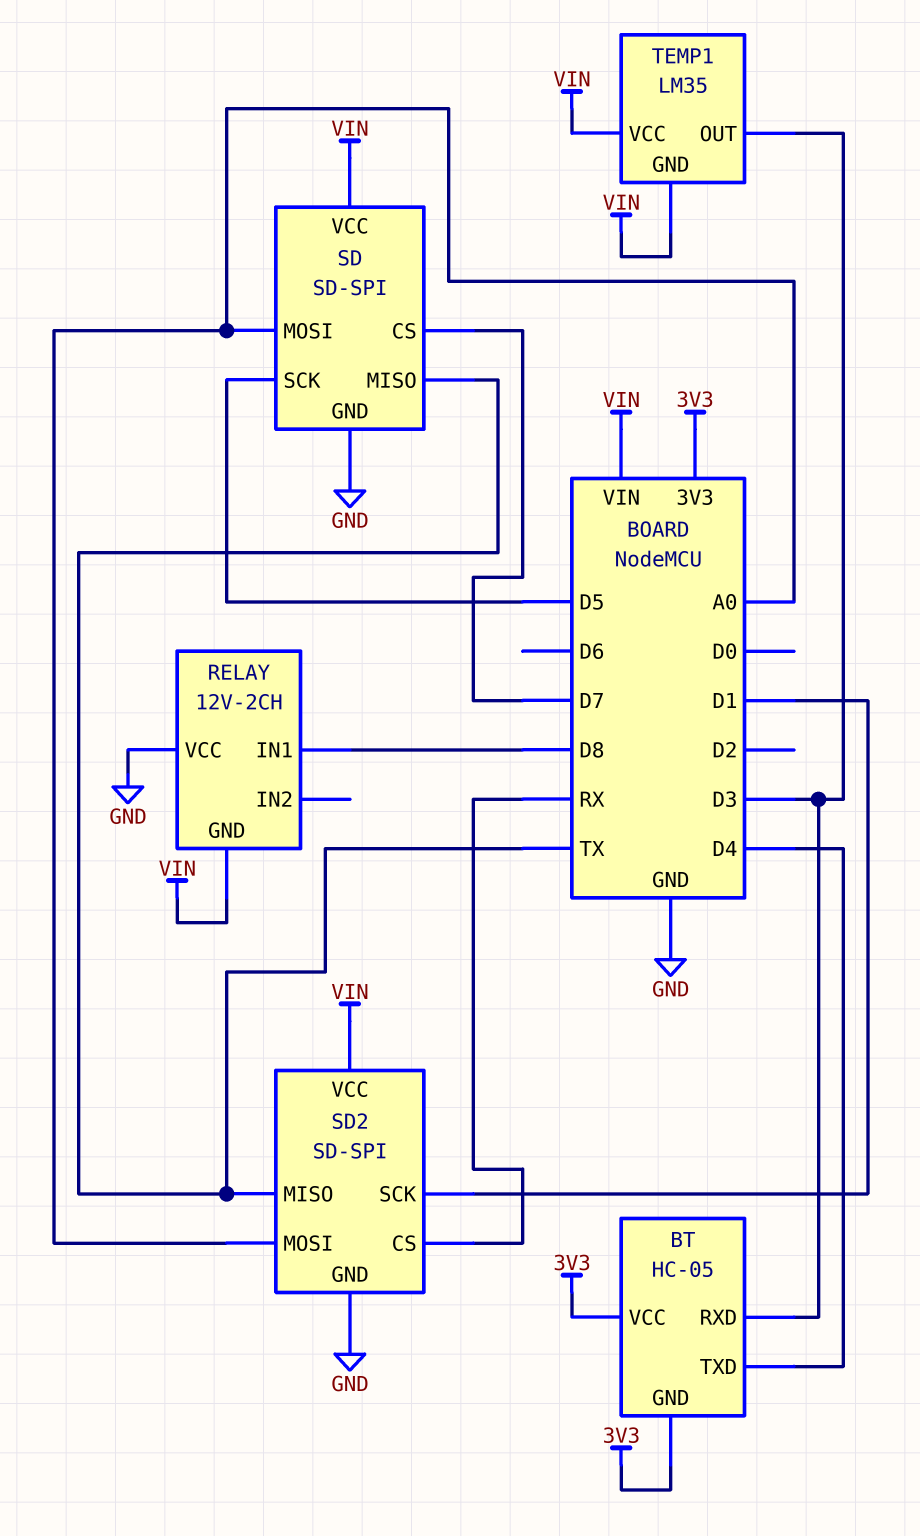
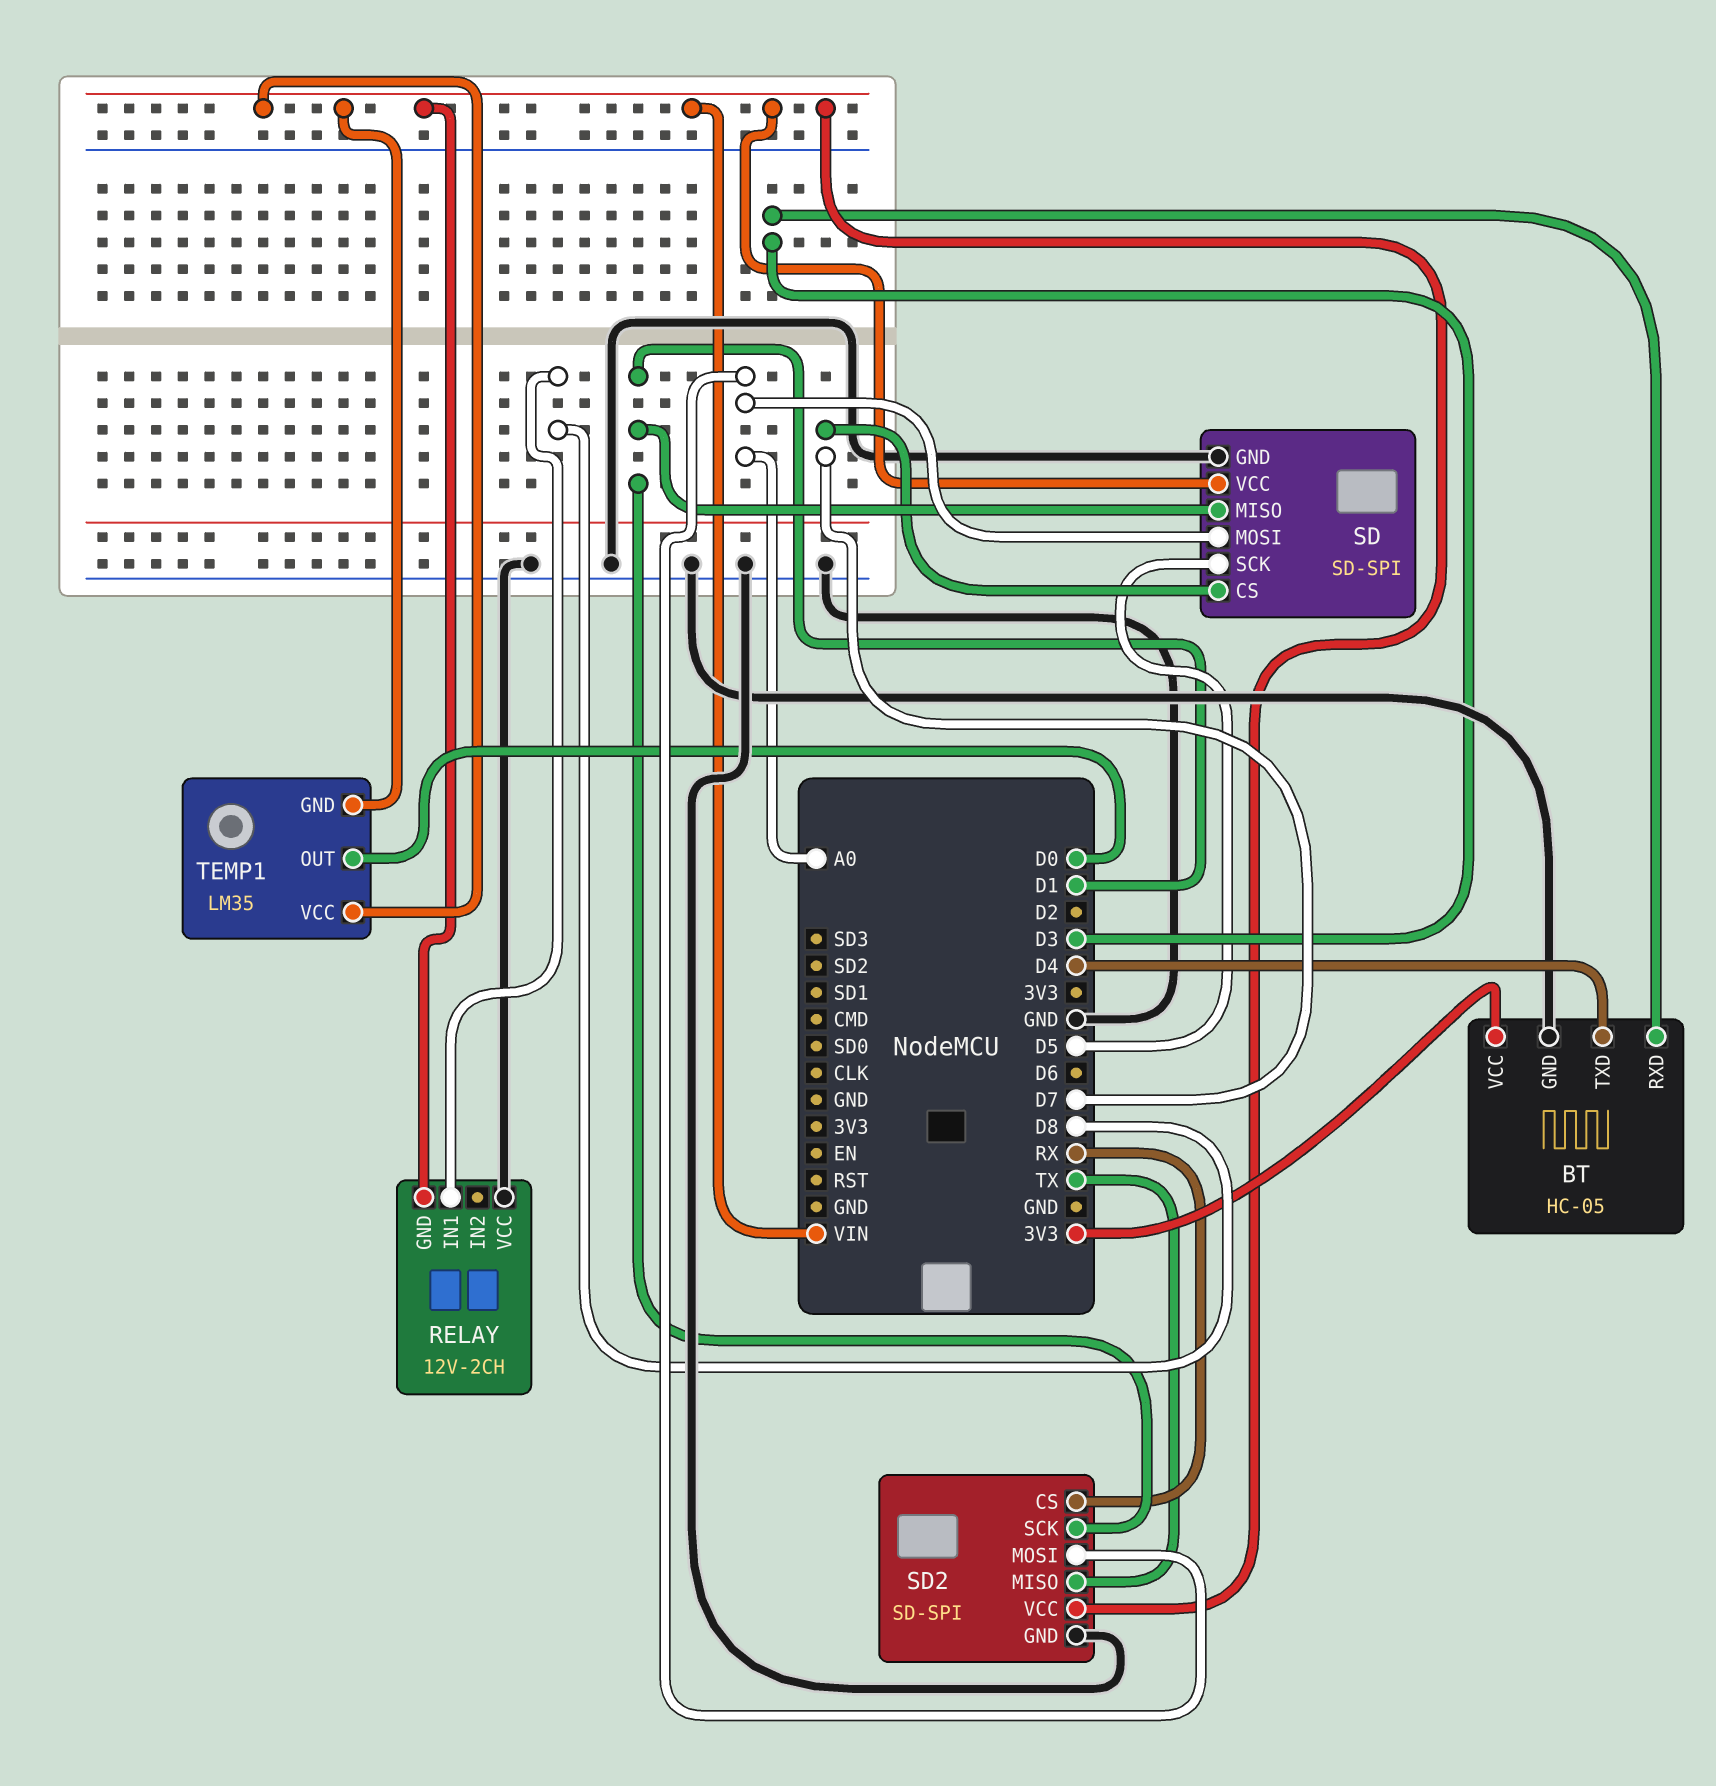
BT pin GND: 3V3 -> GND
SD pin MISO: TX -> D1
TEMP1 pin OUT: D3 -> D0

